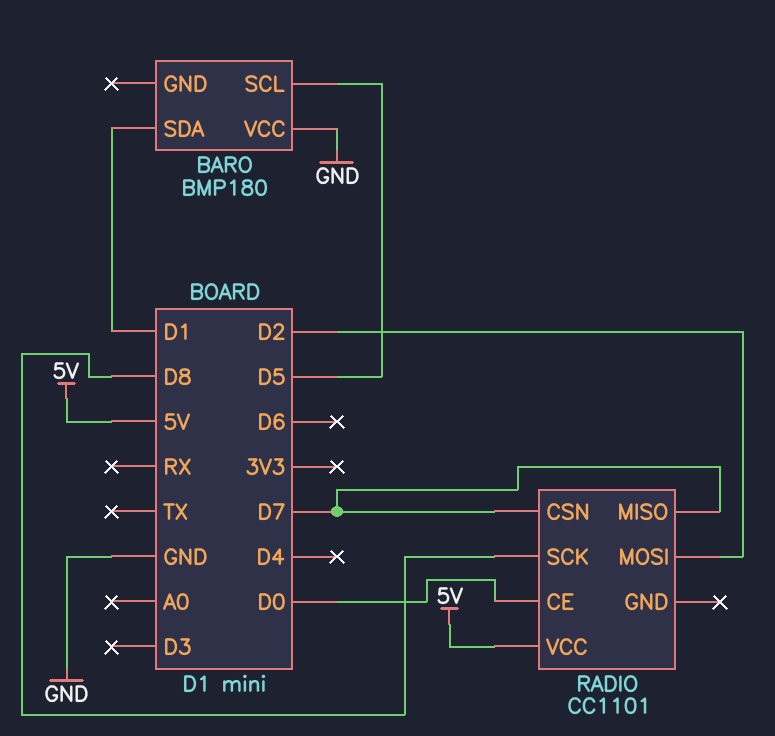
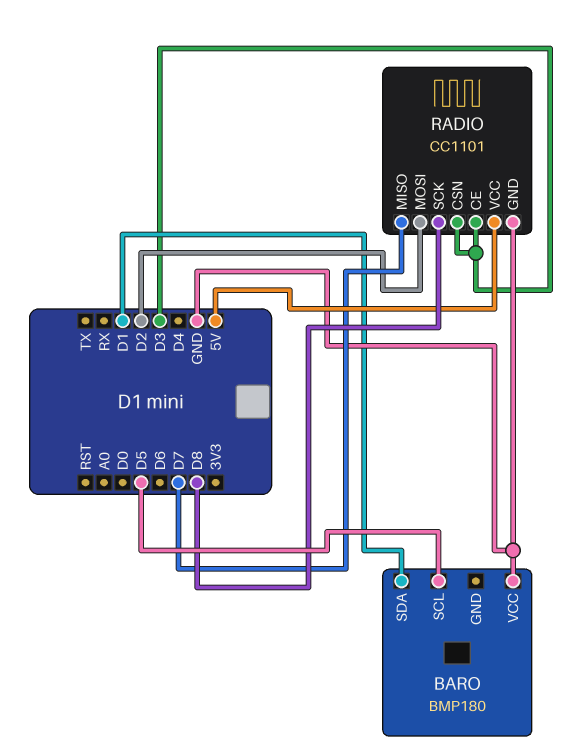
RADIO pin CE: D0 -> D3
RADIO pin CSN: D7 -> D3
RADIO pin GND: none -> GND

